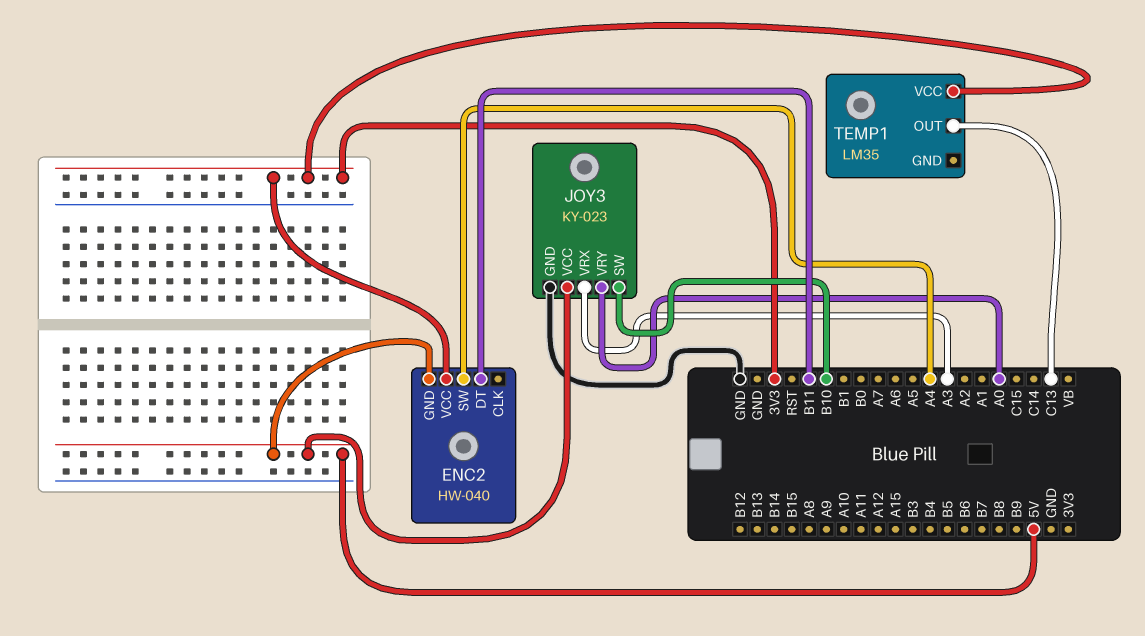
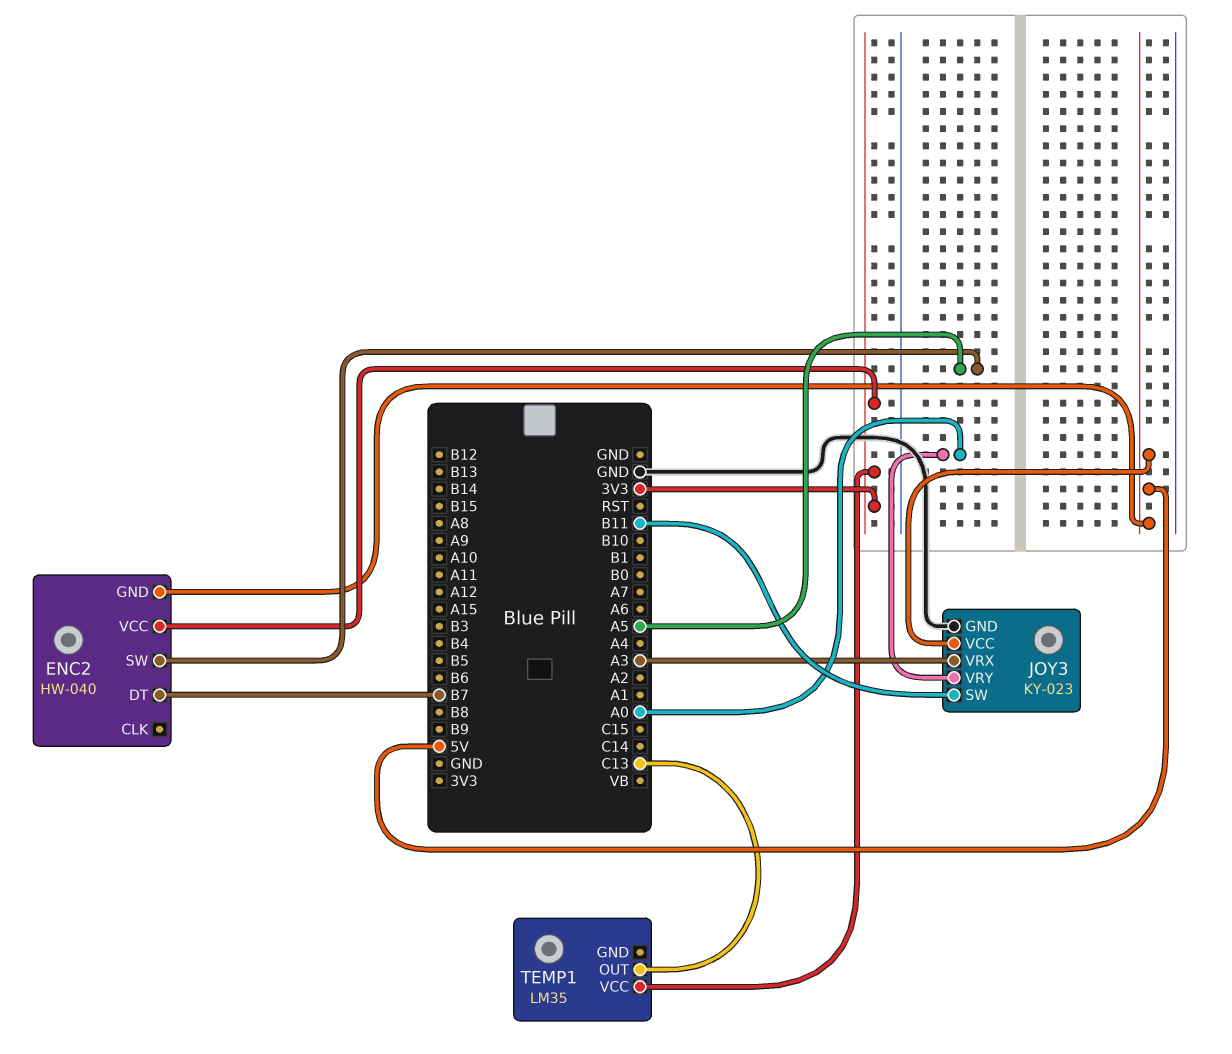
ENC2 pin DT: B11 -> B7
ENC2 pin SW: A4 -> A5
JOY3 pin SW: B10 -> B11

